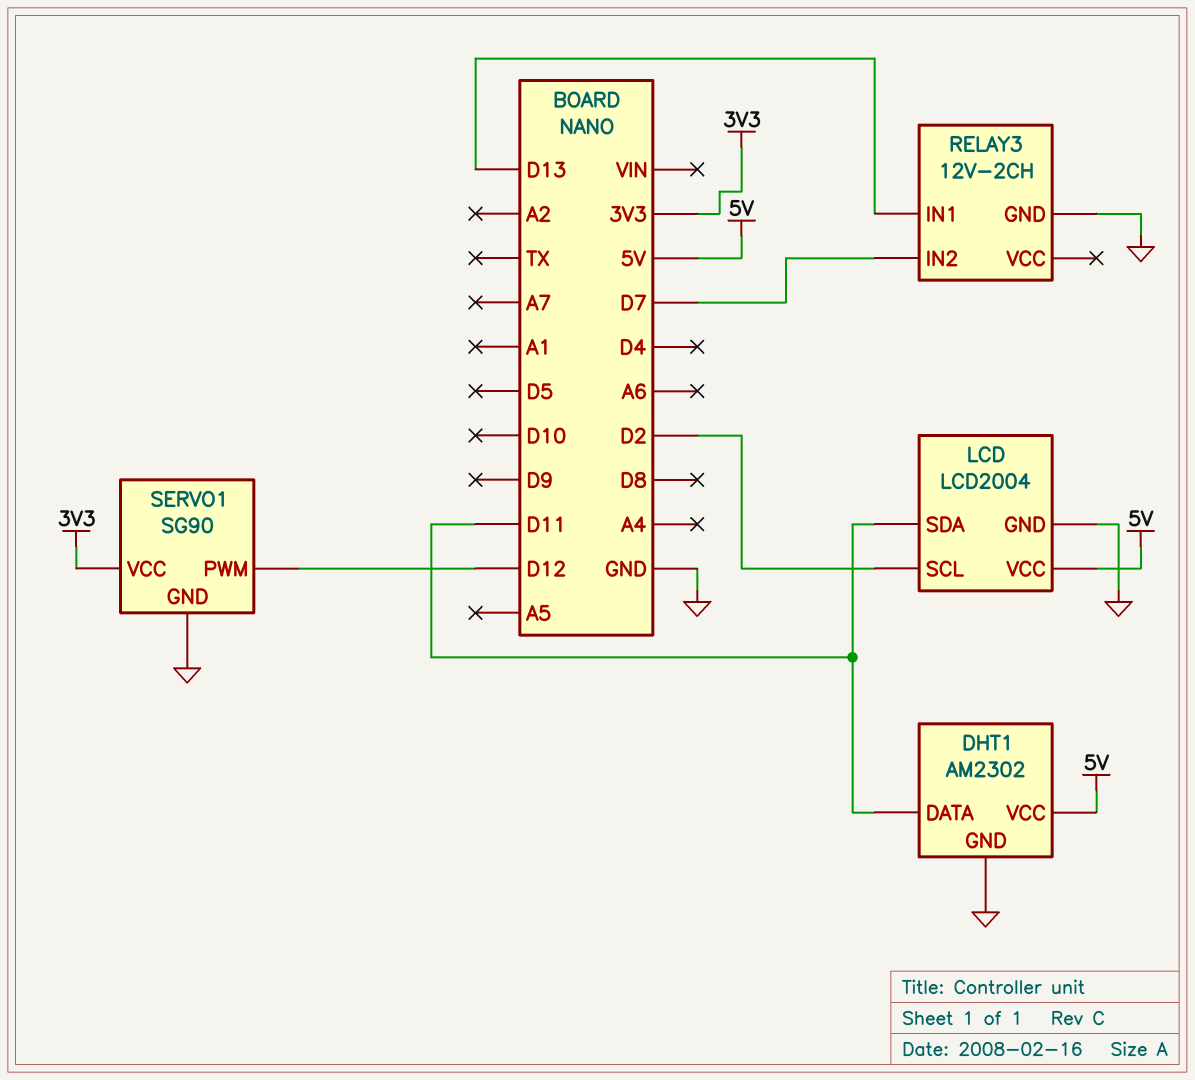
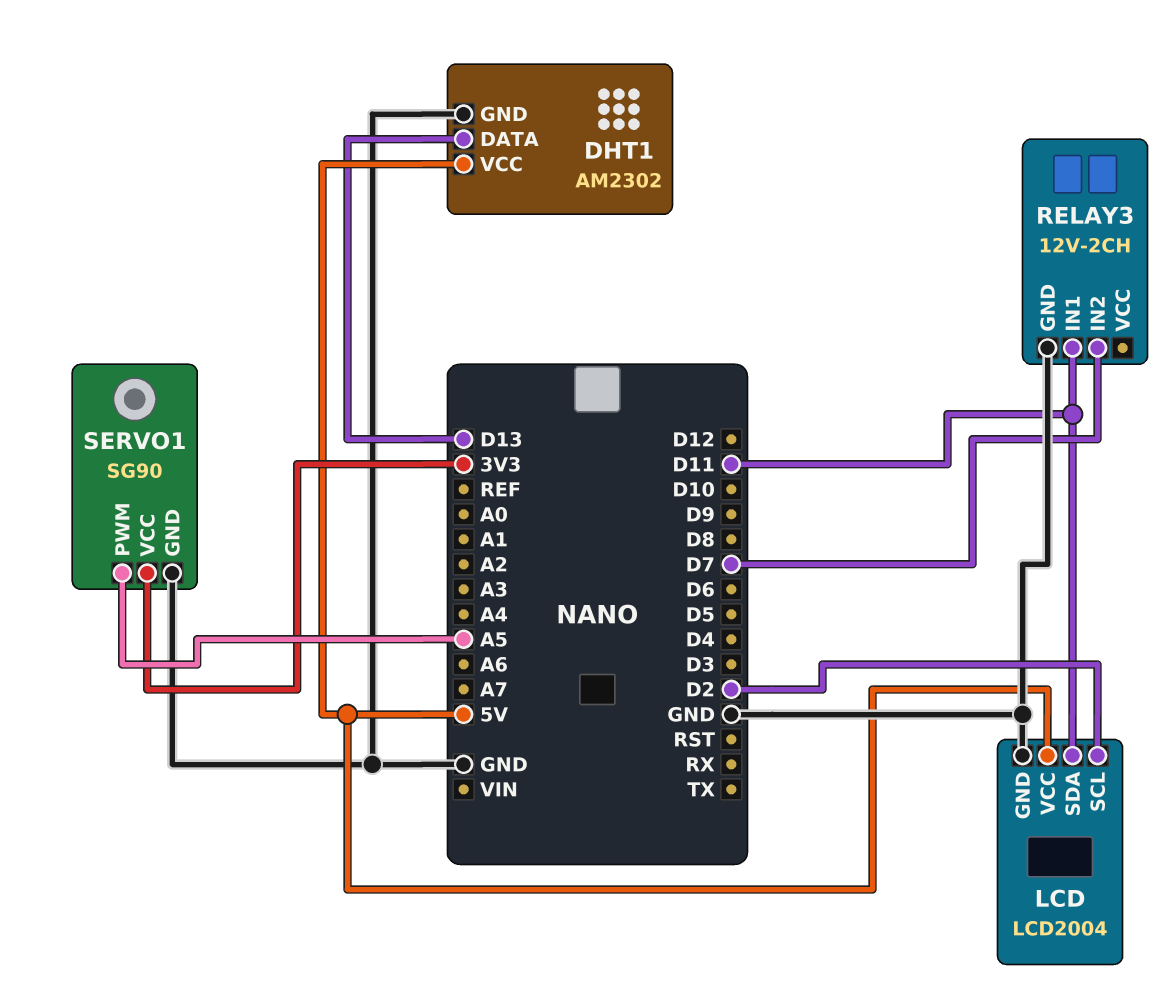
DHT1 pin DATA: D11 -> D13
RELAY3 pin IN1: D13 -> D11
SERVO1 pin PWM: D12 -> A5

